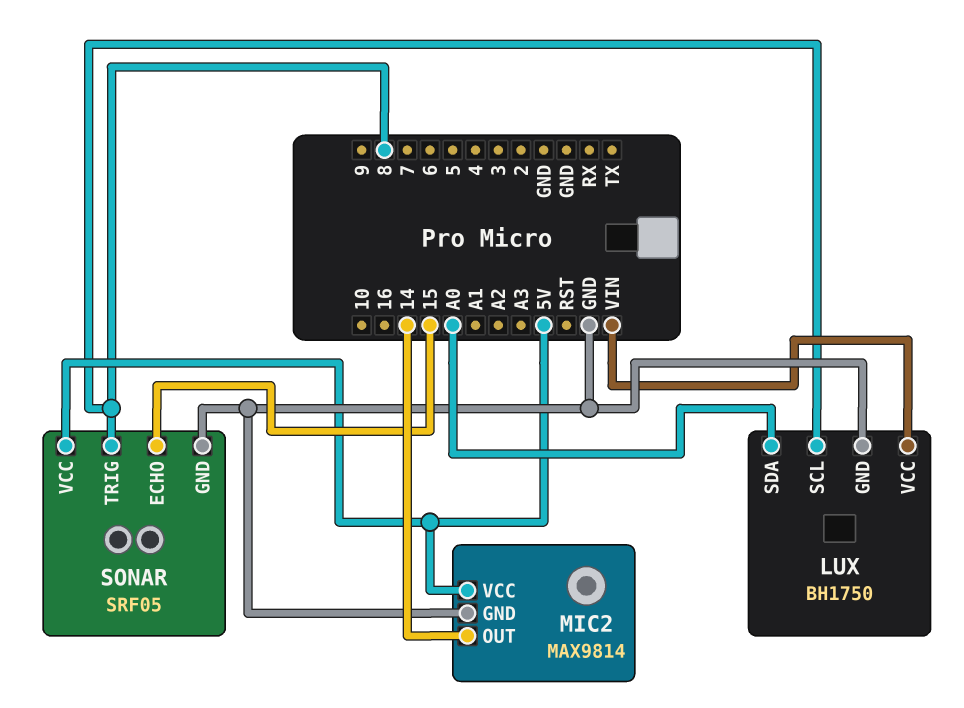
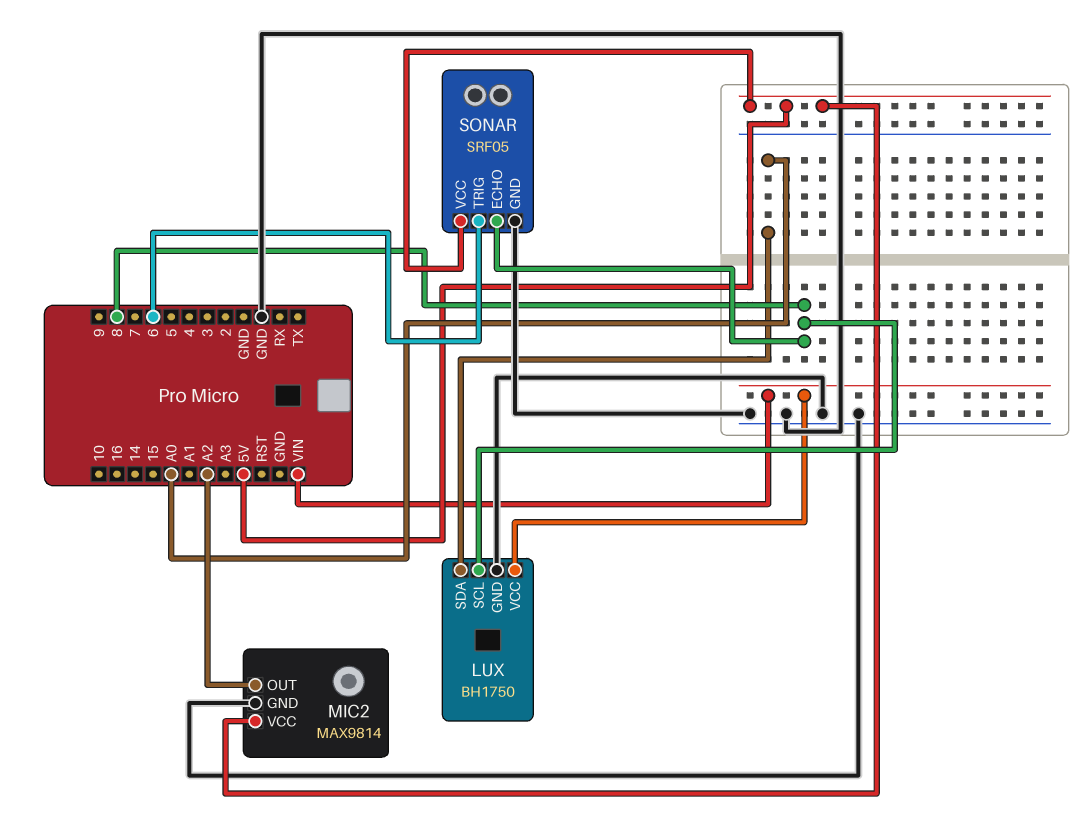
MIC2 pin OUT: 14 -> A2
SONAR pin ECHO: 15 -> 8
SONAR pin TRIG: 8 -> 6

